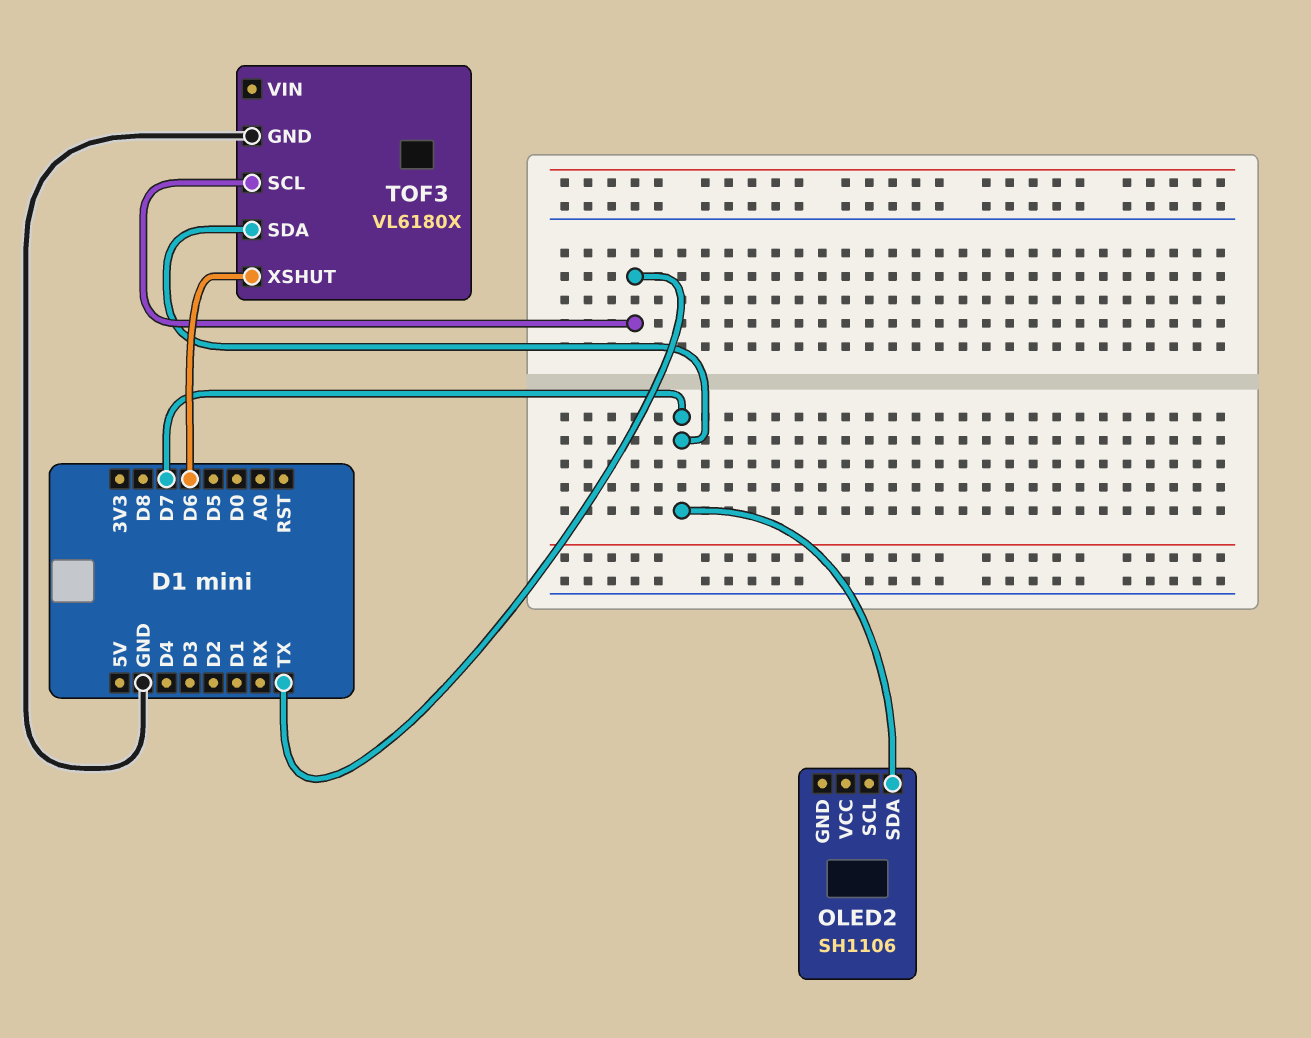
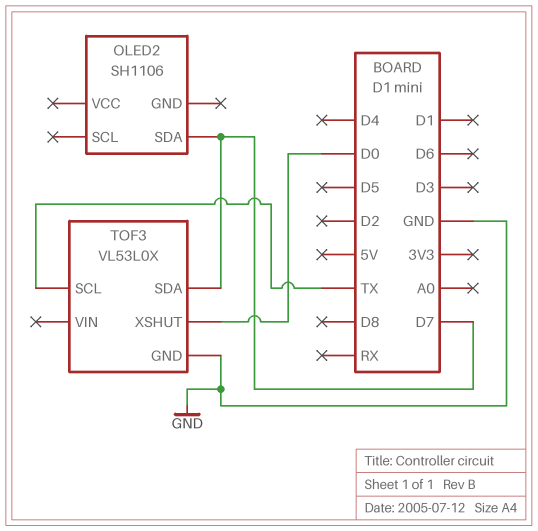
TOF3: VL6180X -> VL53L0X
TOF3 pin XSHUT: D6 -> D0

